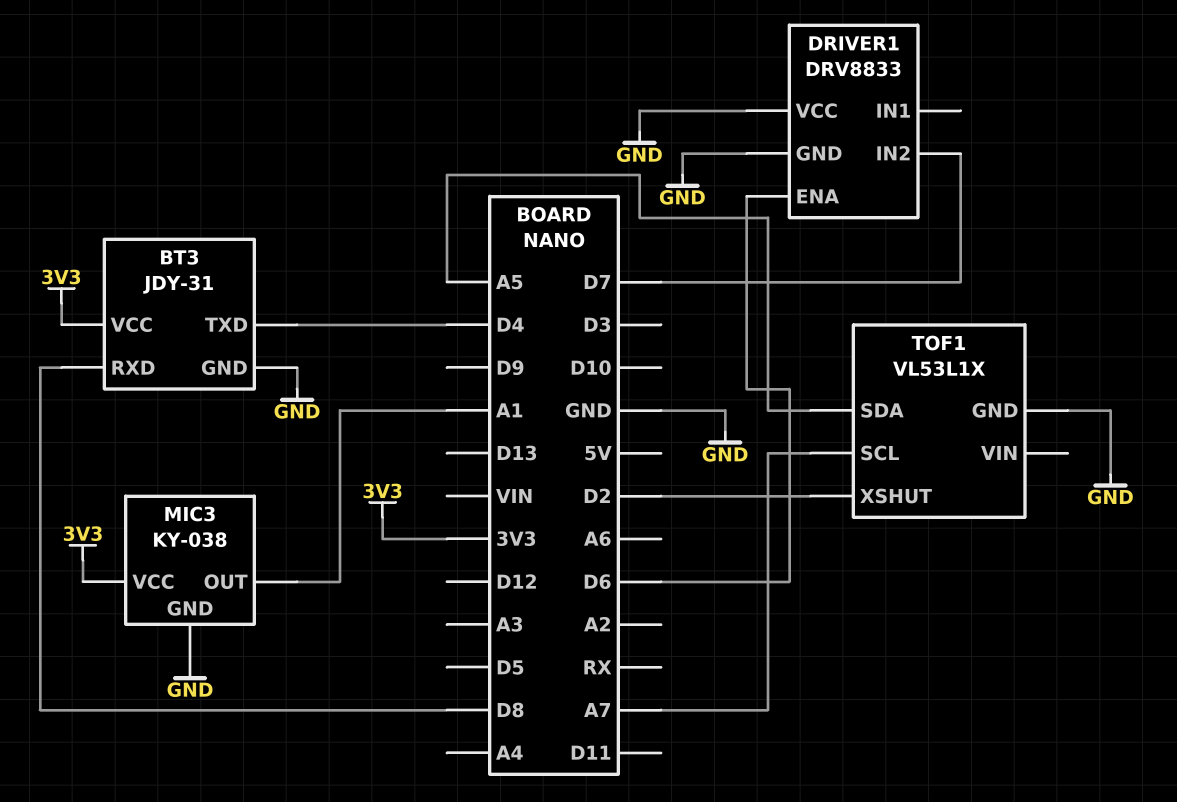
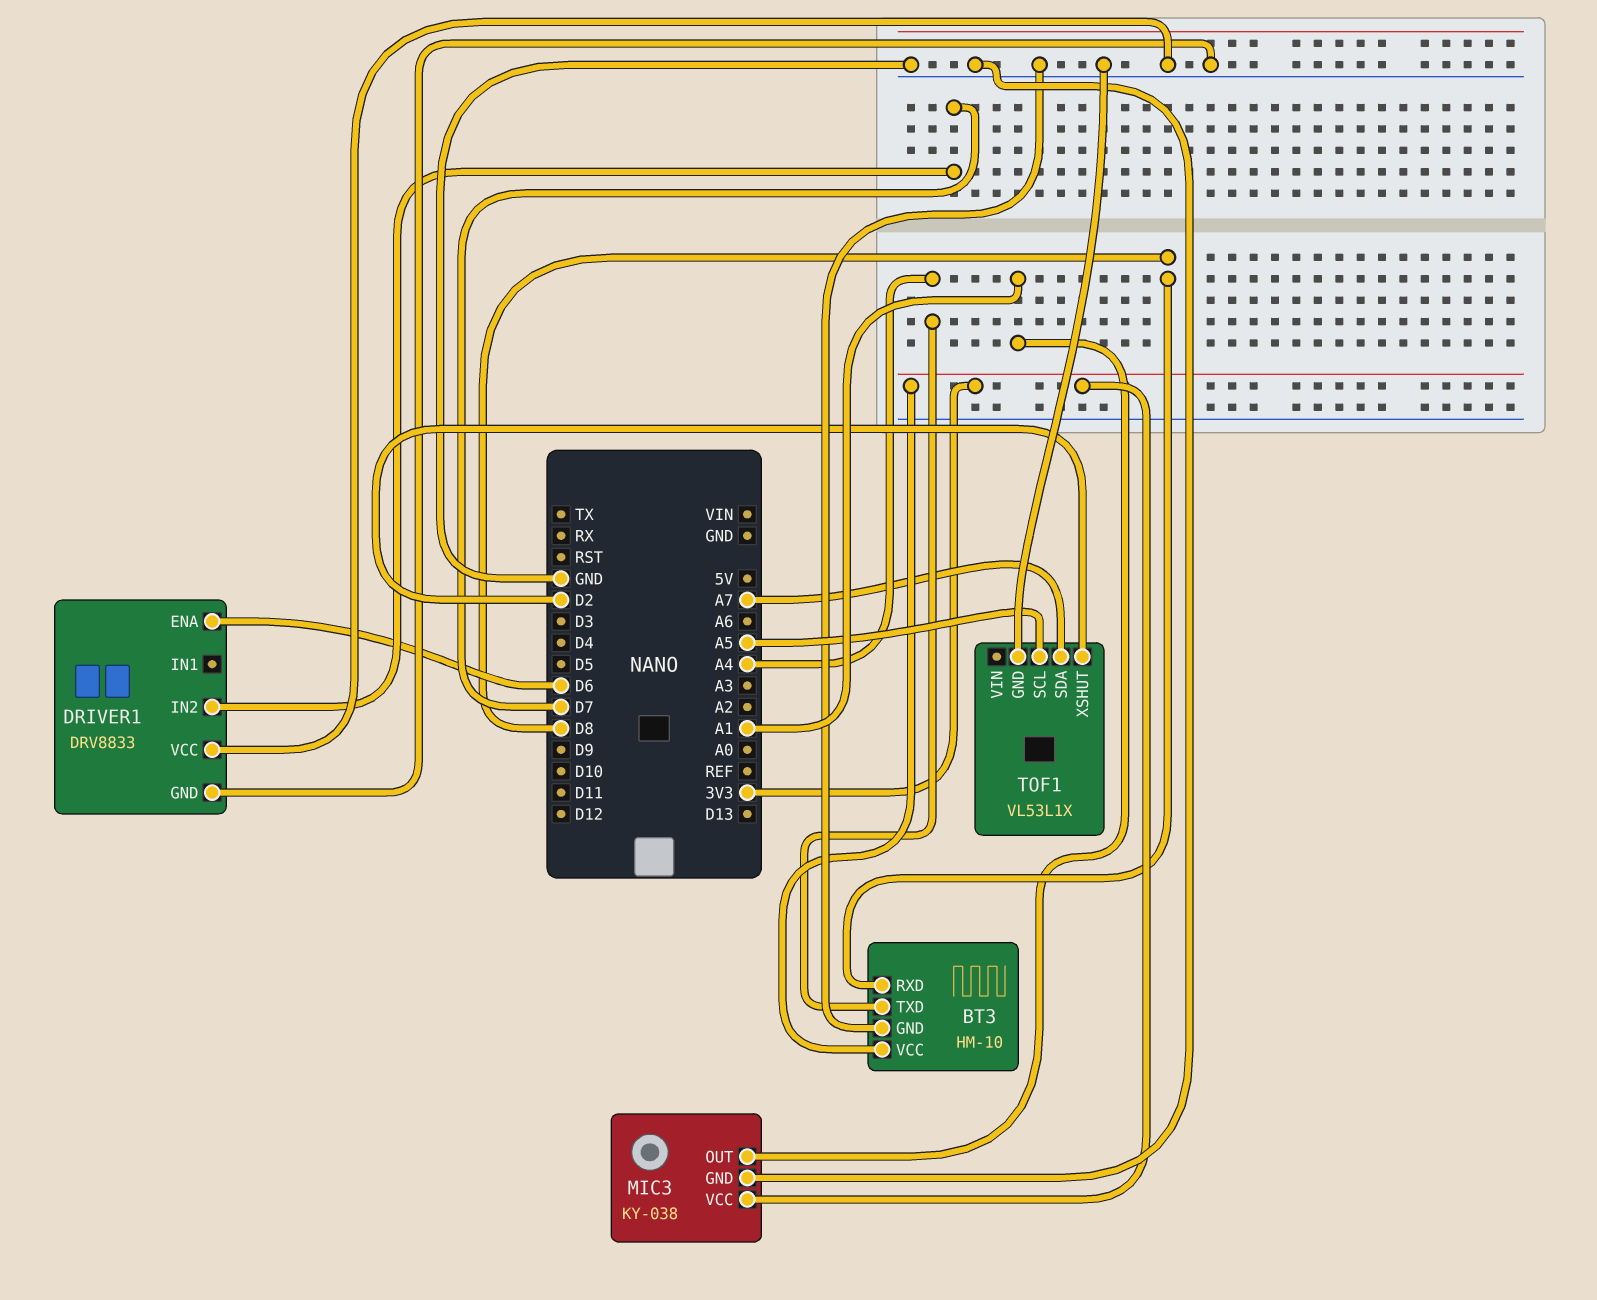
BT3: JDY-31 -> HM-10
BT3 pin TXD: D4 -> A4
TOF1 pin SCL: A7 -> A5
TOF1 pin SDA: A5 -> A7

